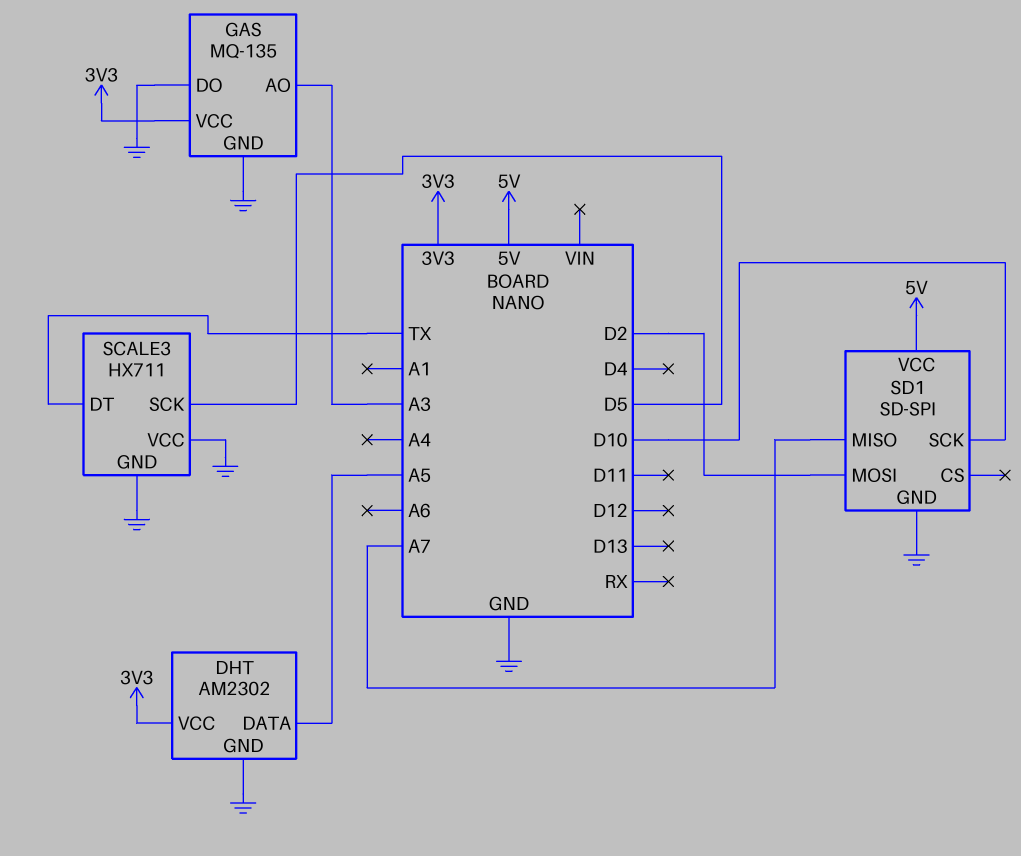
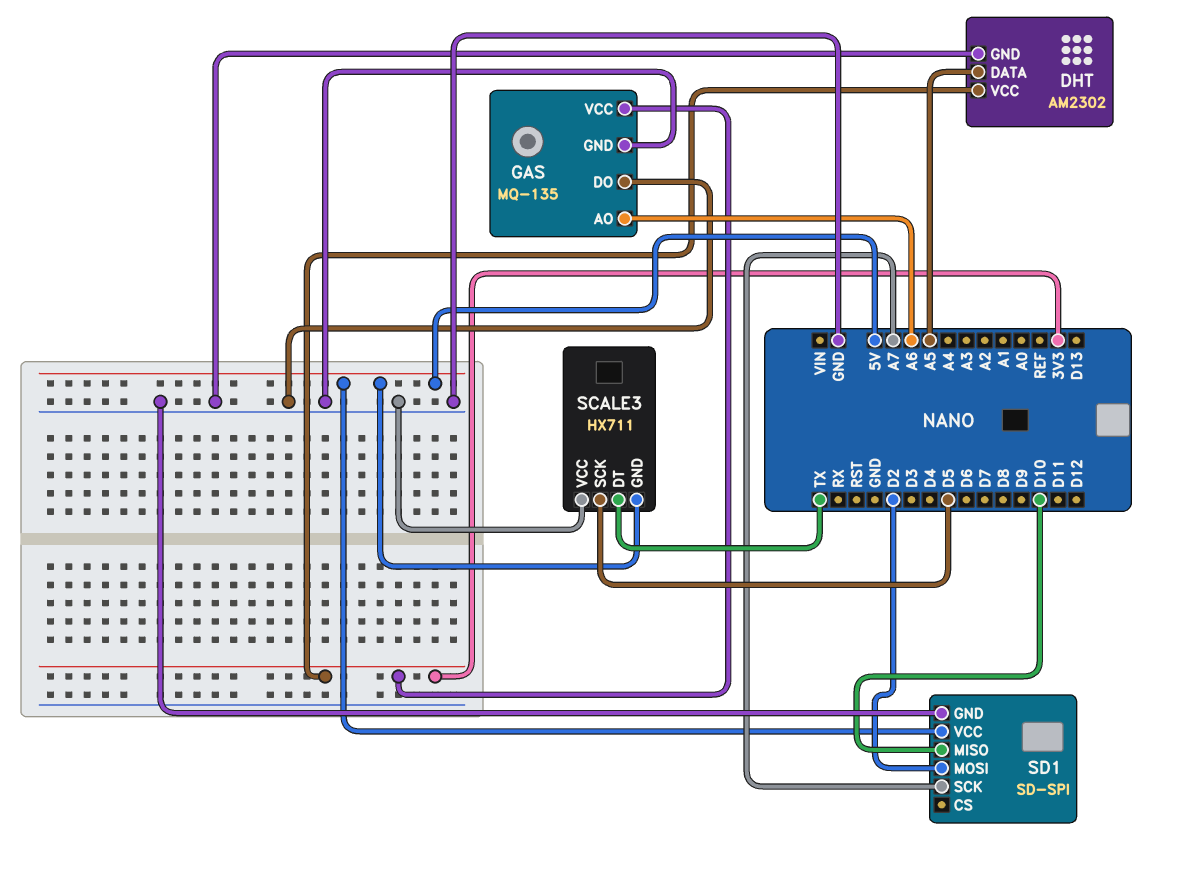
GAS pin AO: A3 -> A6
SCALE3 pin GND: GND -> 5V
SD1 pin MISO: A7 -> D10
SD1 pin SCK: D10 -> A7

